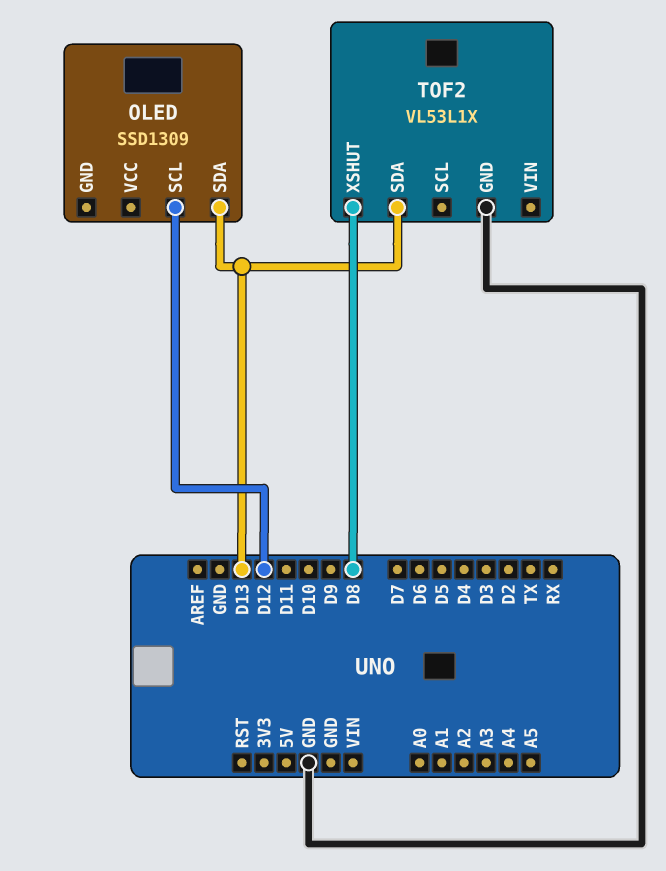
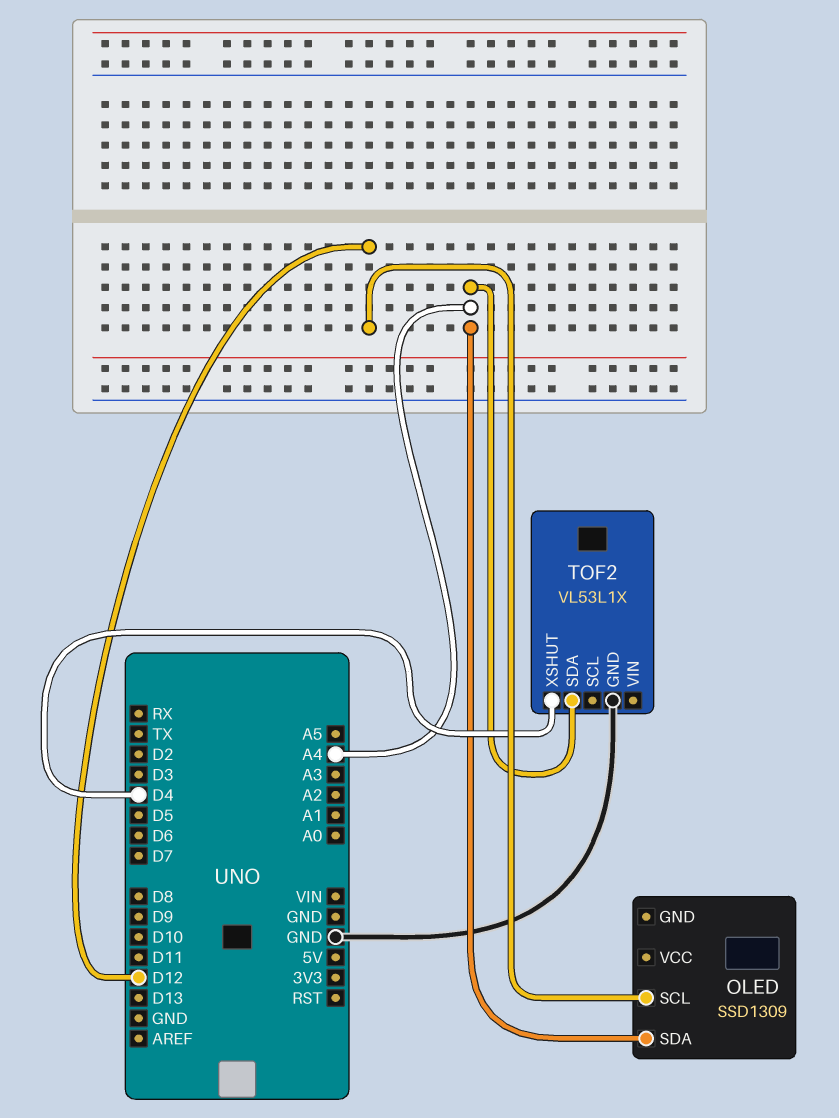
OLED pin SDA: D13 -> A4
TOF2 pin SDA: D13 -> A4
TOF2 pin XSHUT: D8 -> D4

